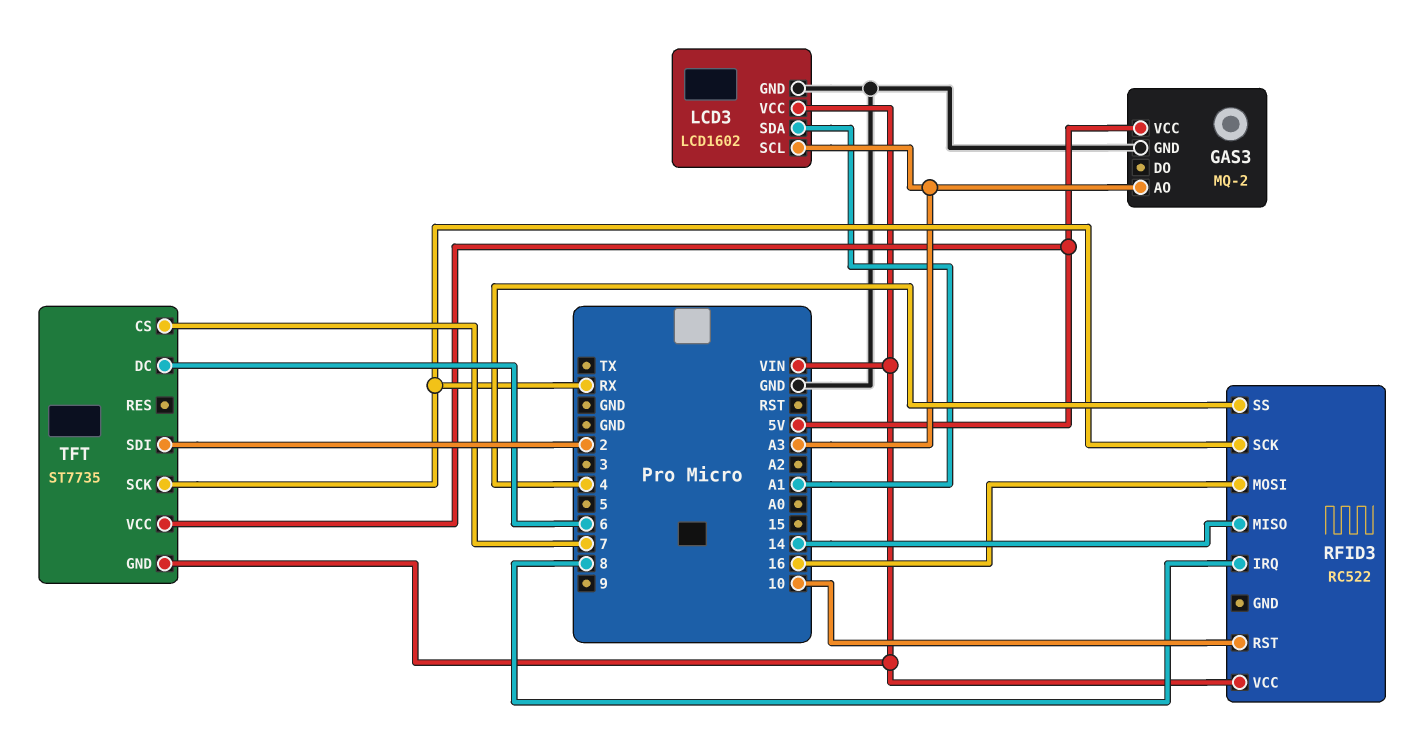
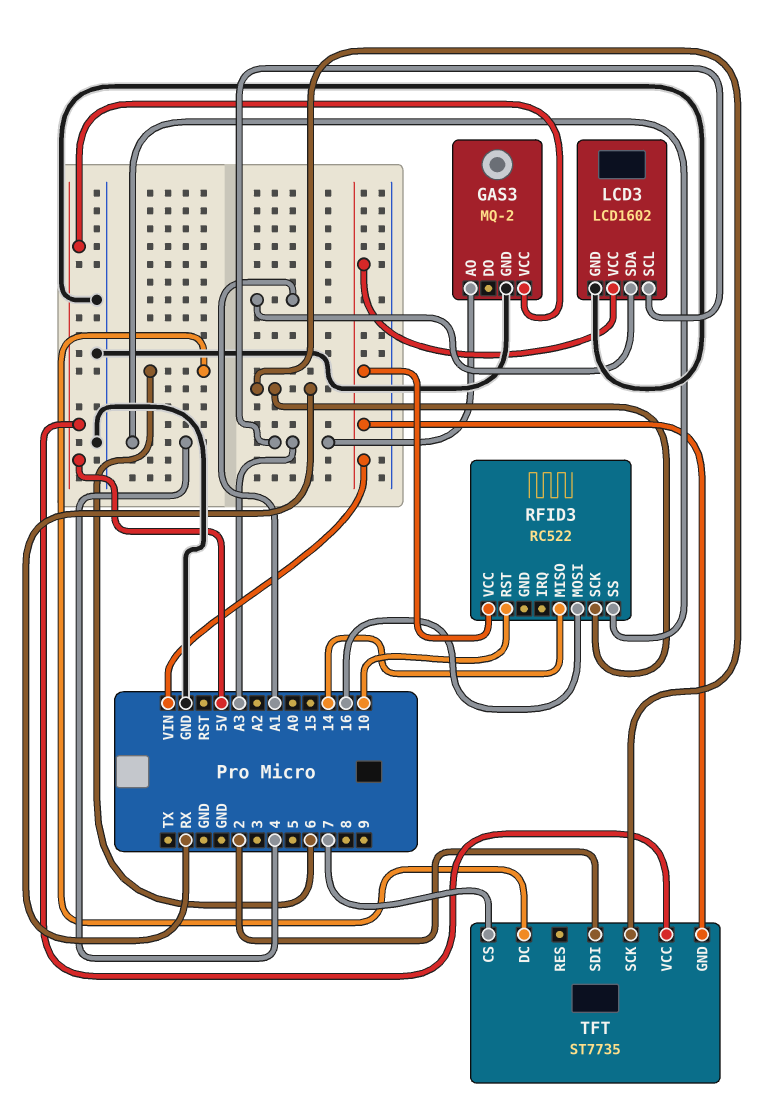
RFID3 pin IRQ: 8 -> none

